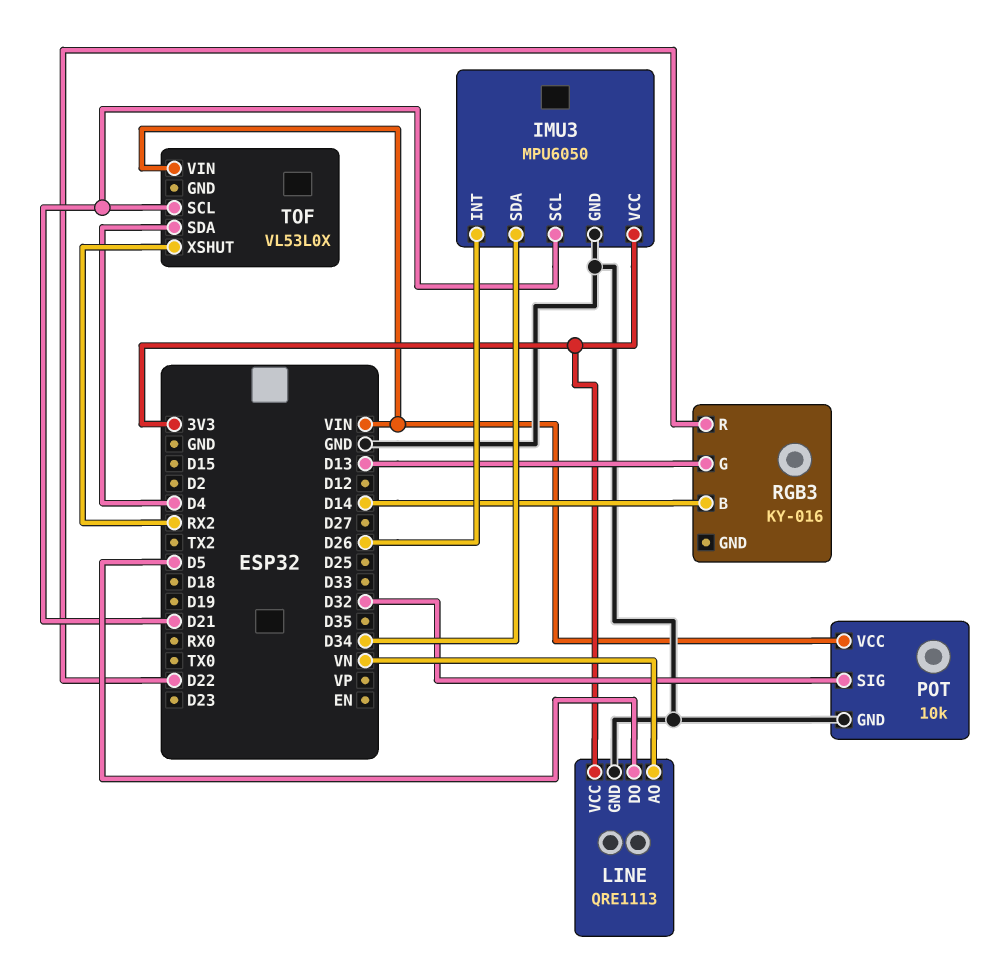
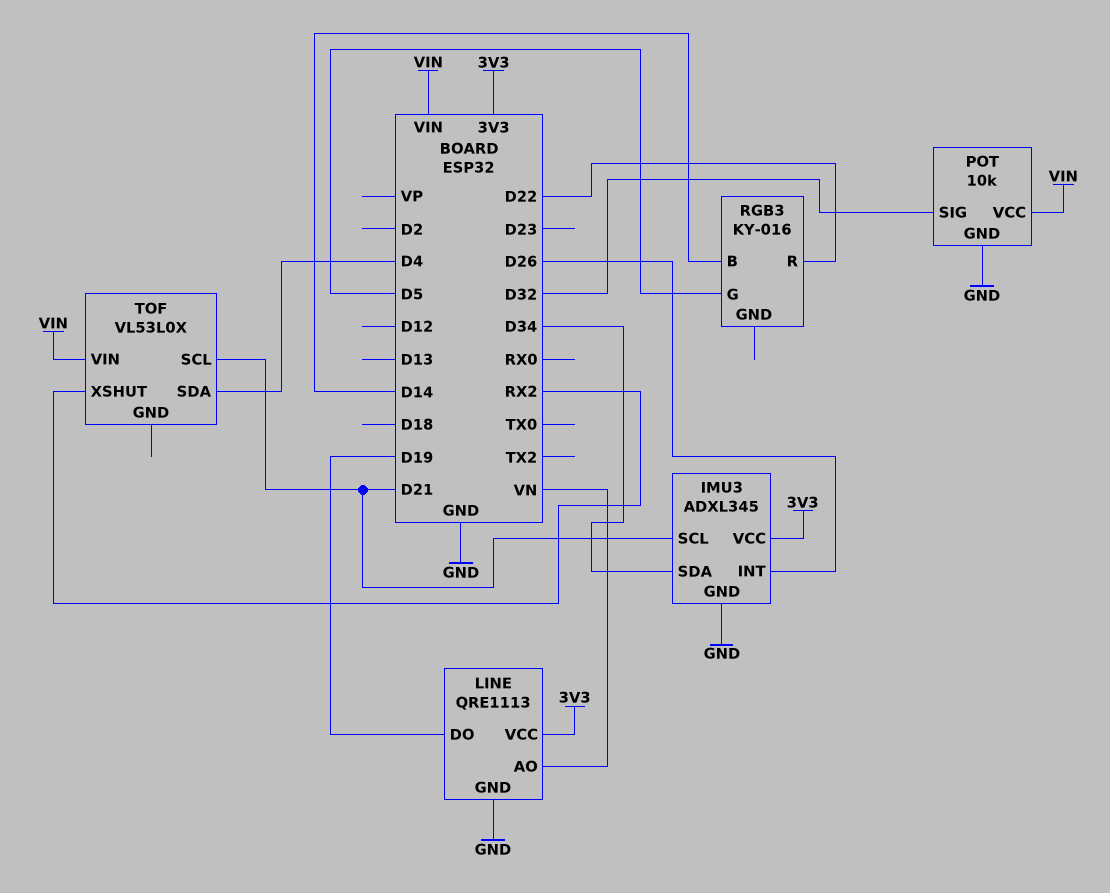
IMU3: MPU6050 -> ADXL345
LINE pin DO: D5 -> D19
RGB3 pin G: D13 -> D5

